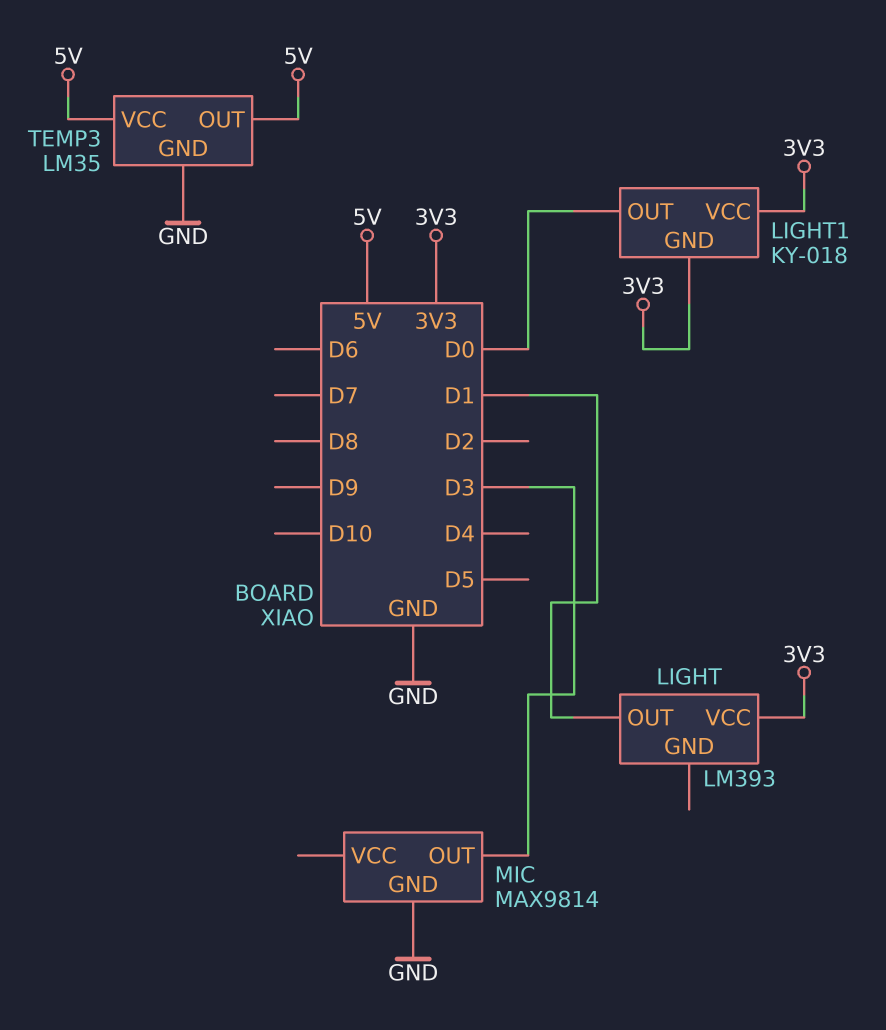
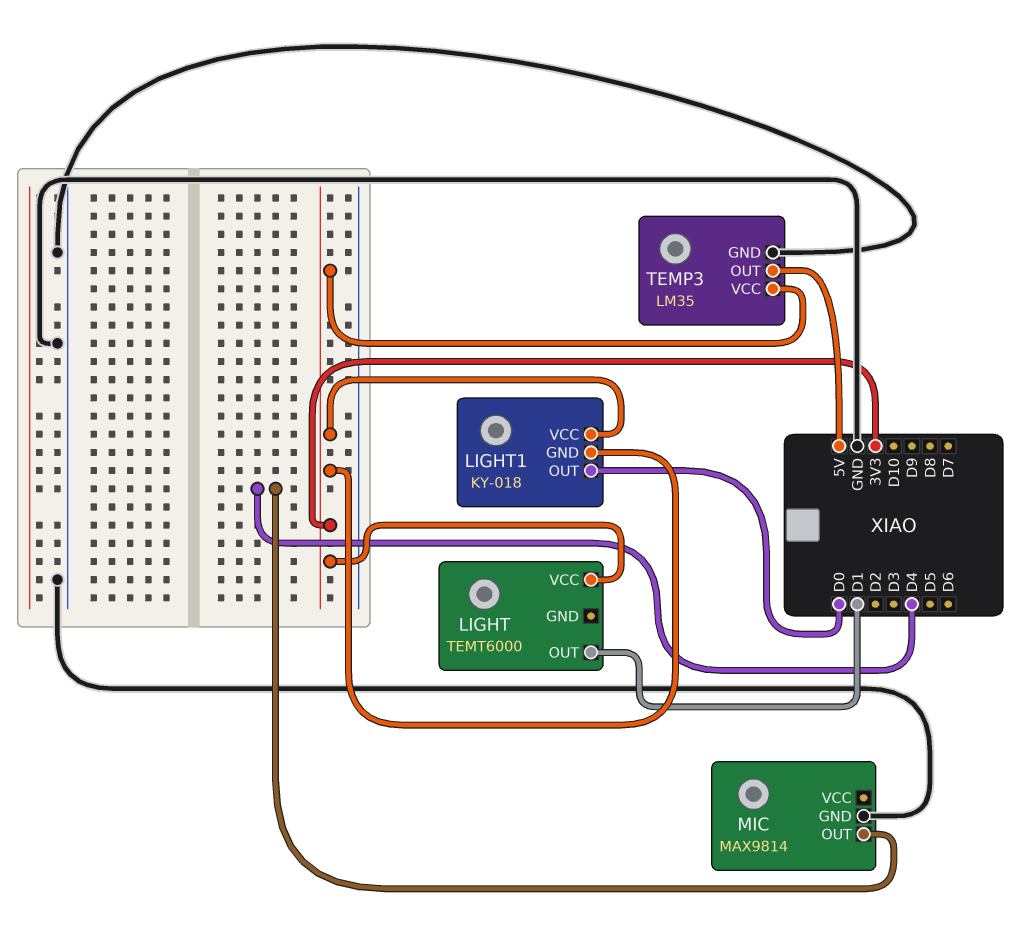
LIGHT: LM393 -> TEMT6000
MIC pin OUT: D3 -> D4
TEMP3 pin VCC: 5V -> 3V3

